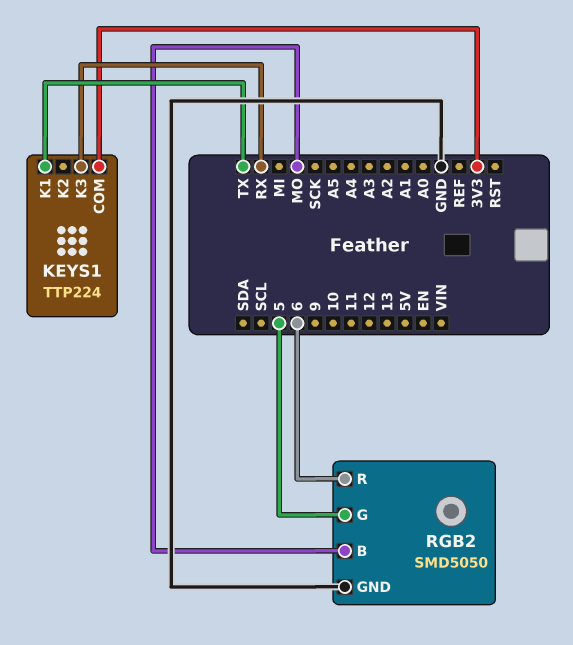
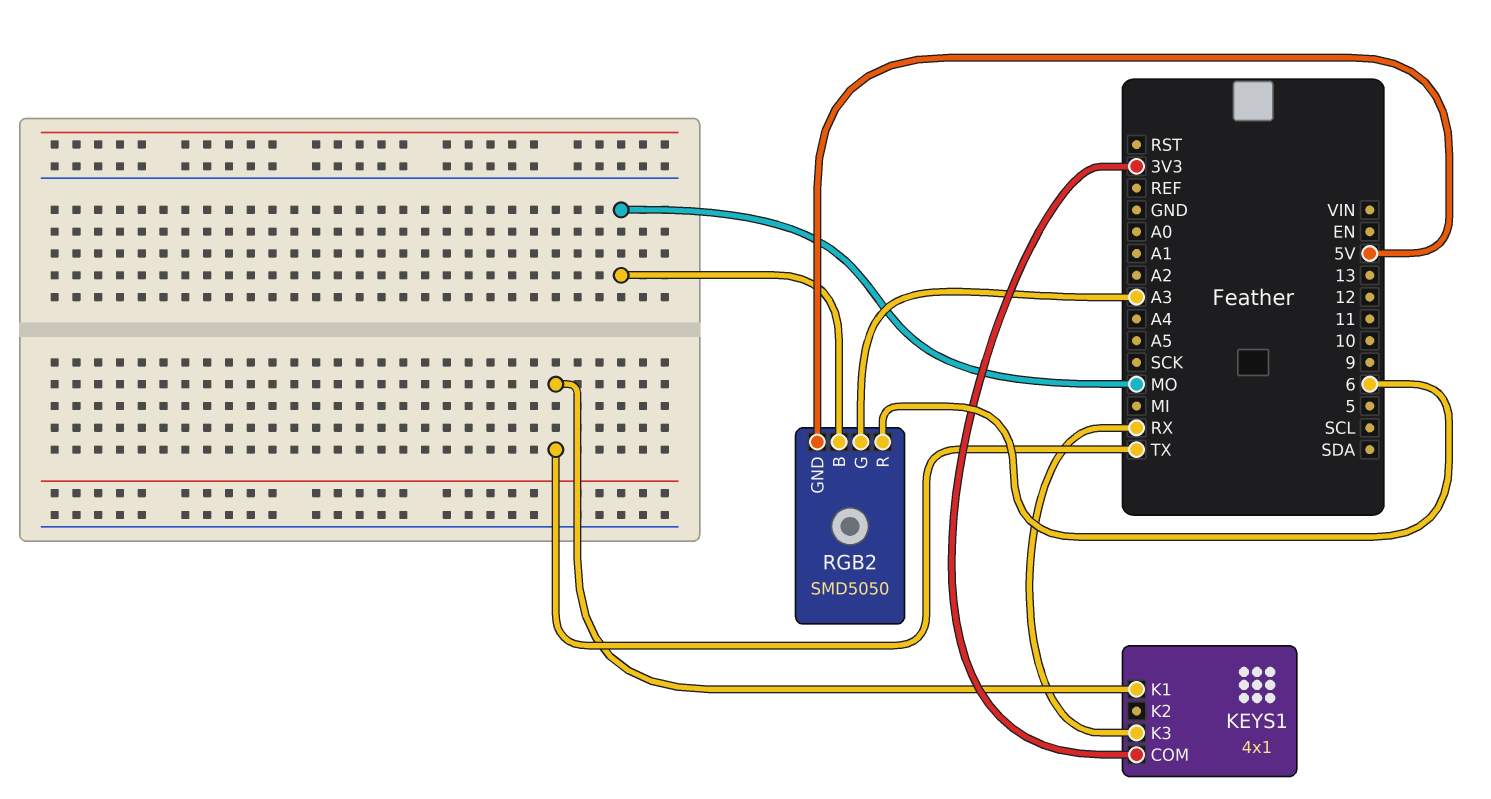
KEYS1: TTP224 -> 4x1
RGB2 pin G: 5 -> A3
RGB2 pin GND: GND -> 5V

